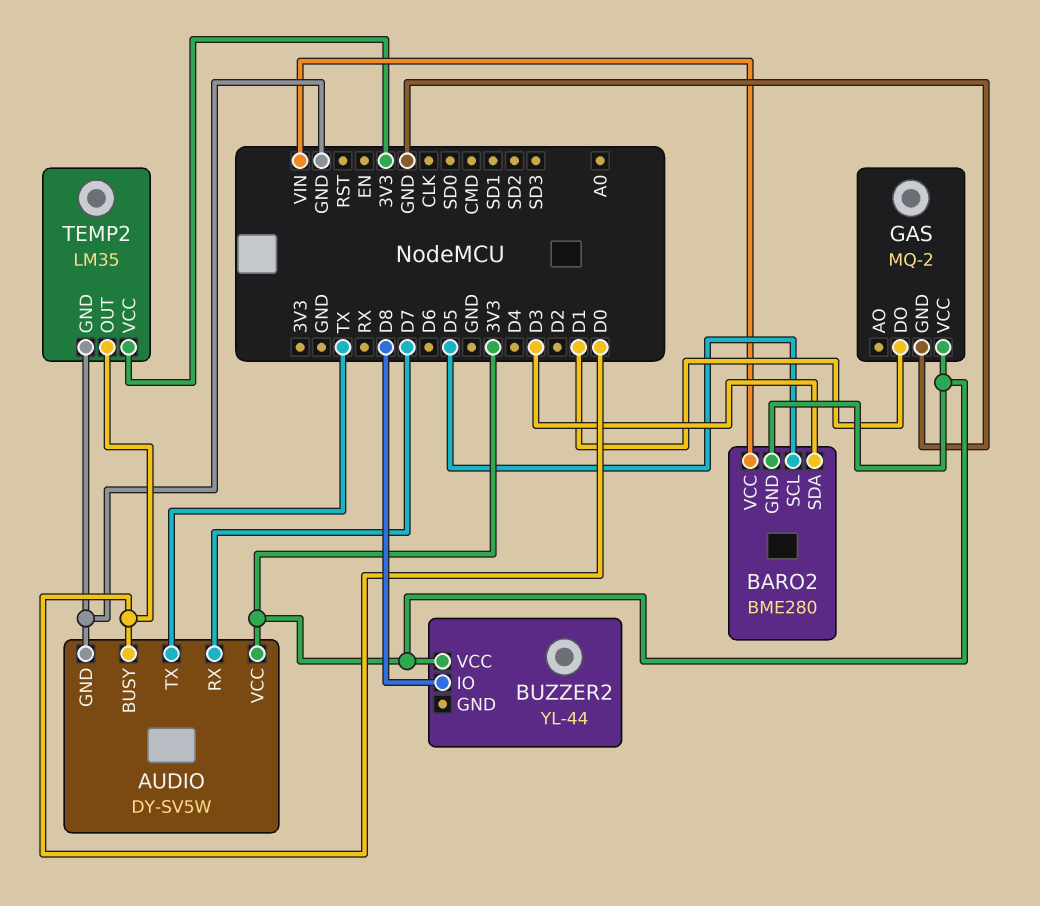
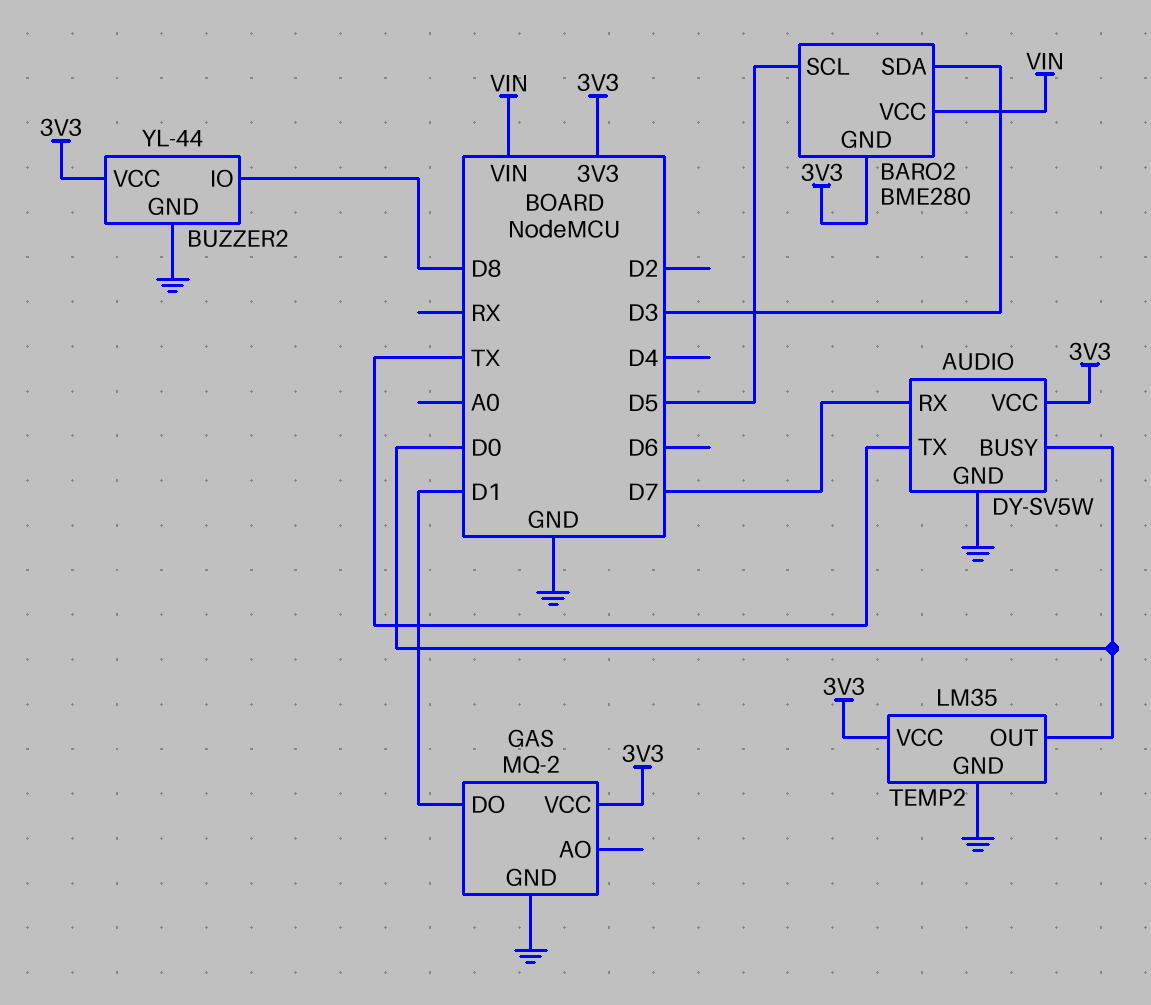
BUZZER2 pin GND: none -> GND

